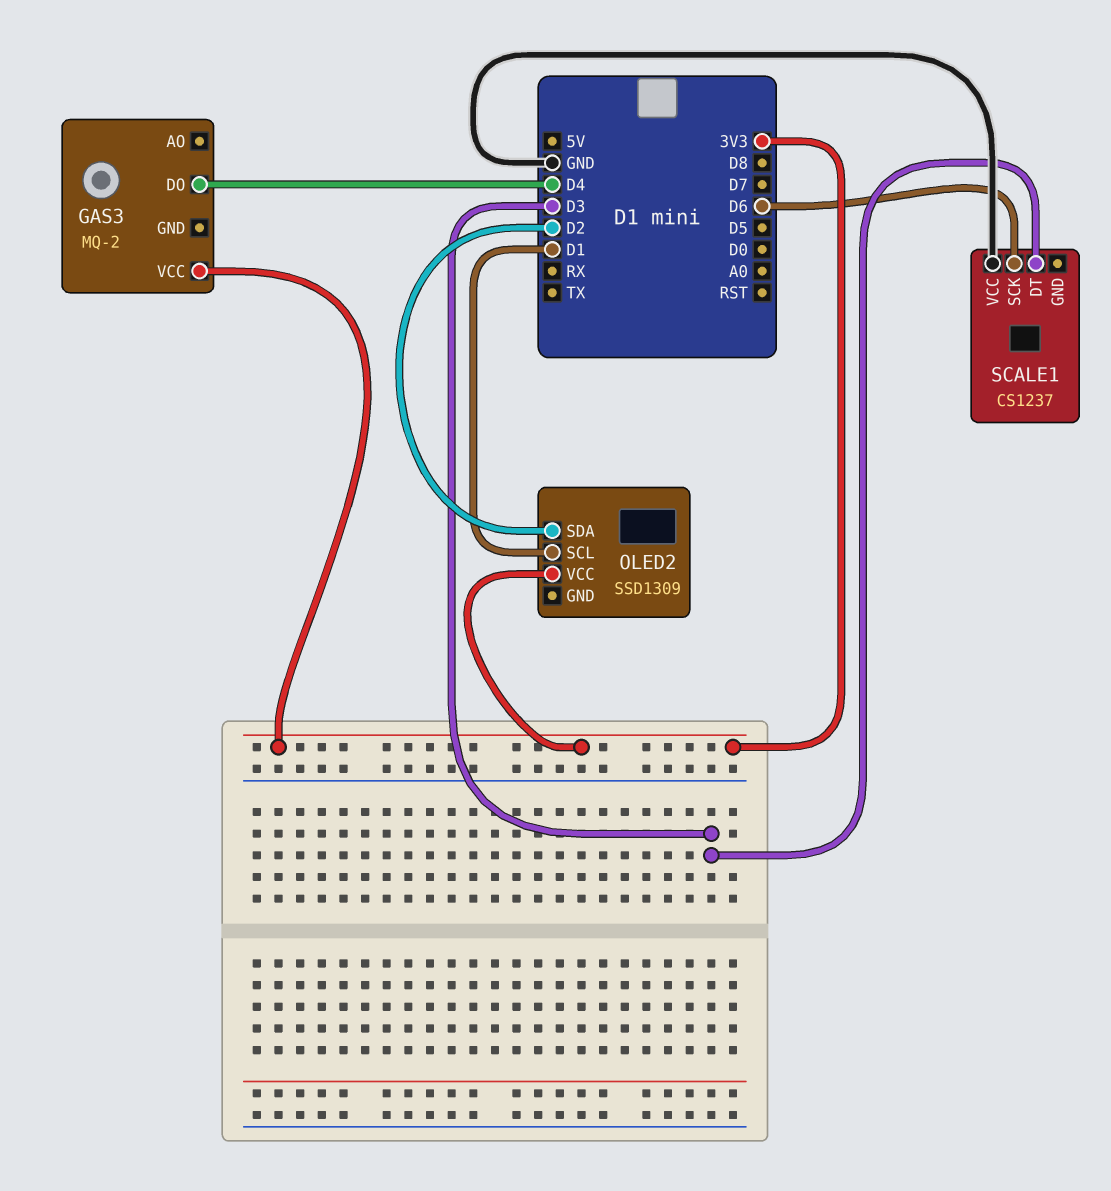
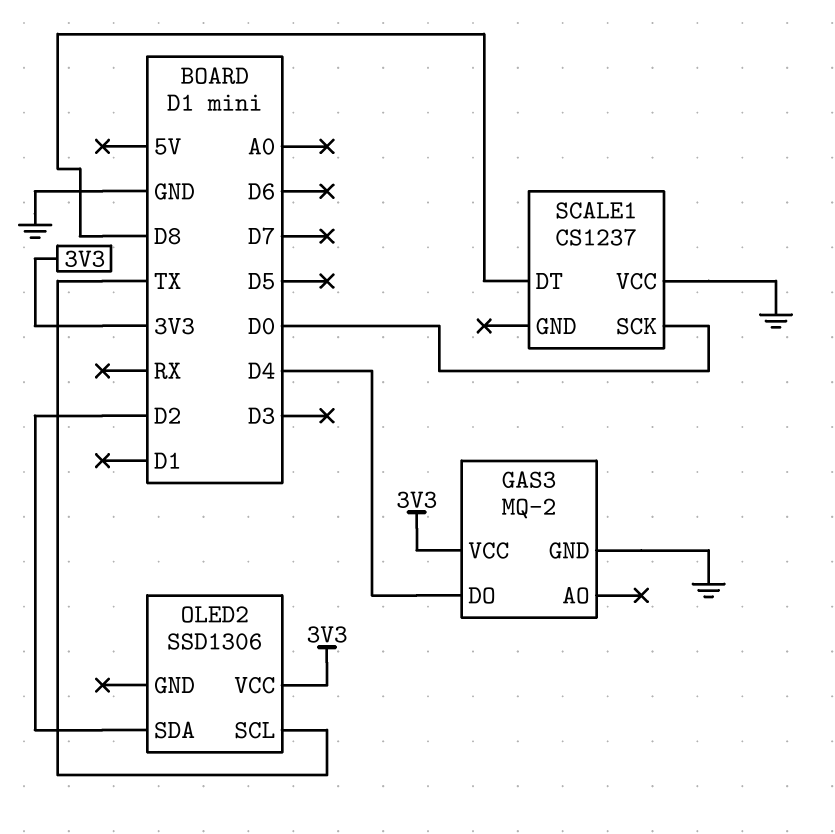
GAS3 pin GND: none -> GND
OLED2: SSD1309 -> SSD1306
OLED2 pin SCL: D1 -> TX
SCALE1 pin DT: D3 -> D8
SCALE1 pin SCK: D6 -> D0

